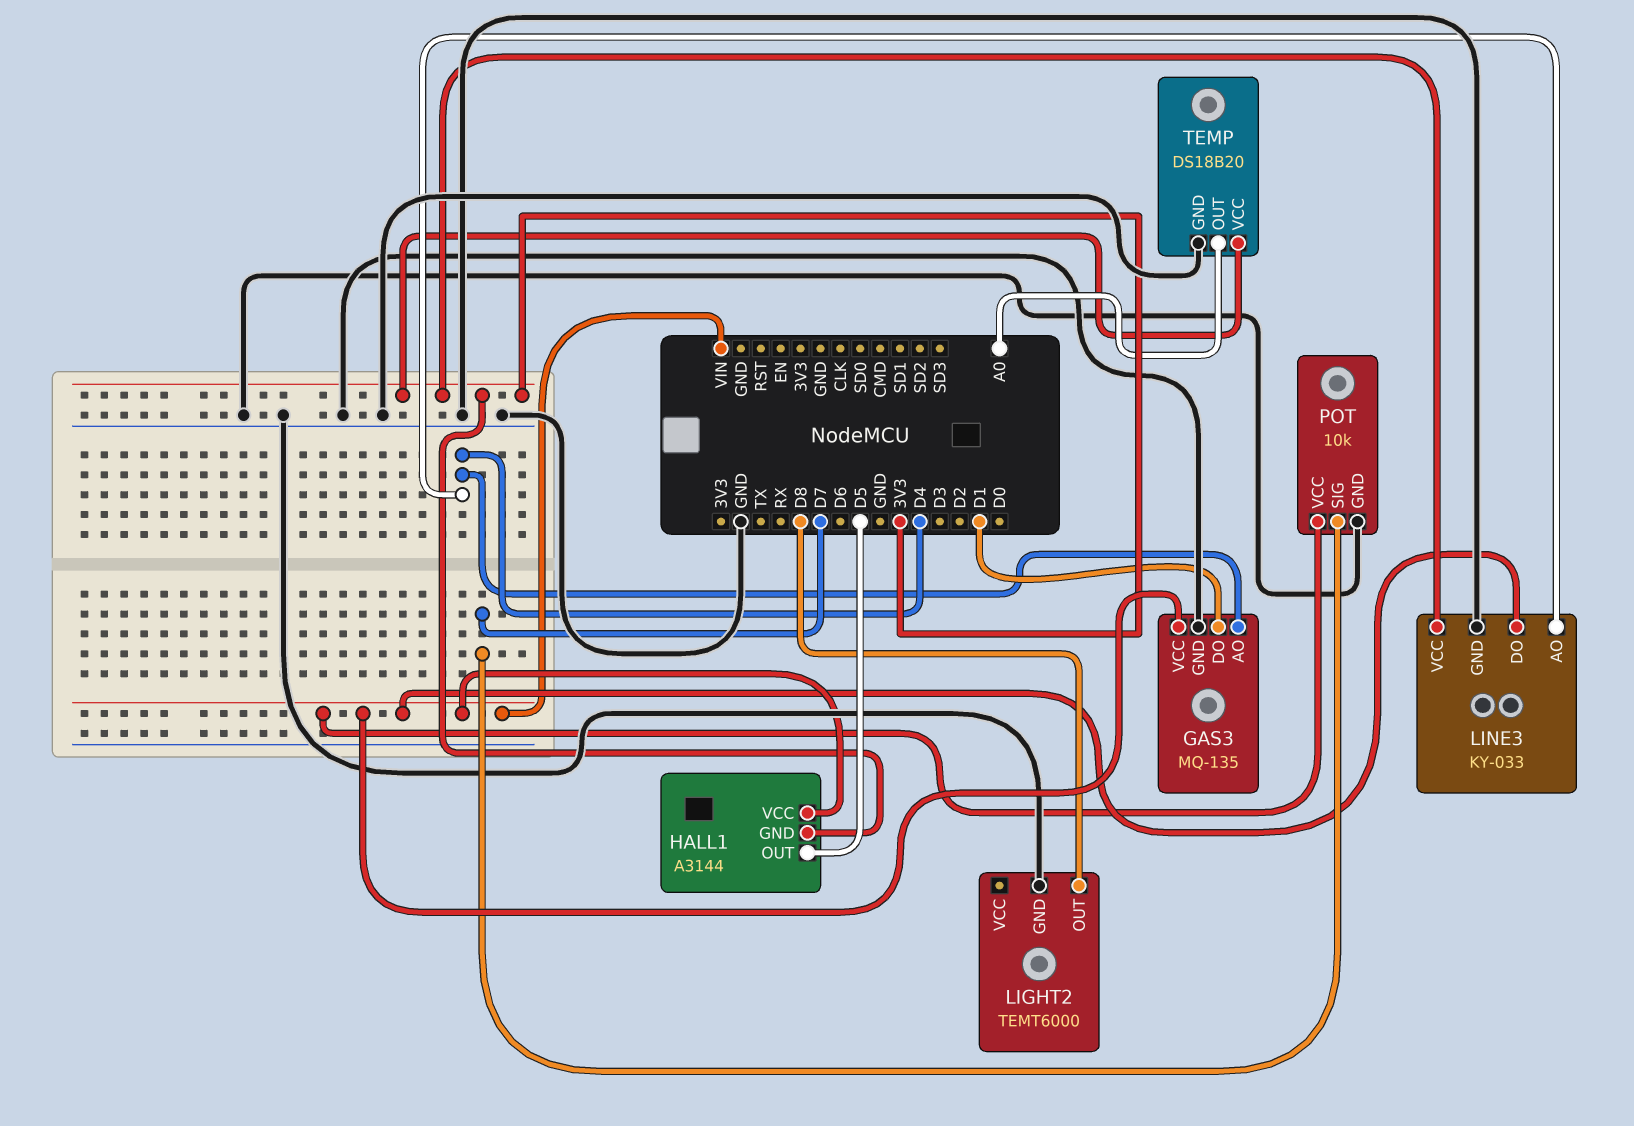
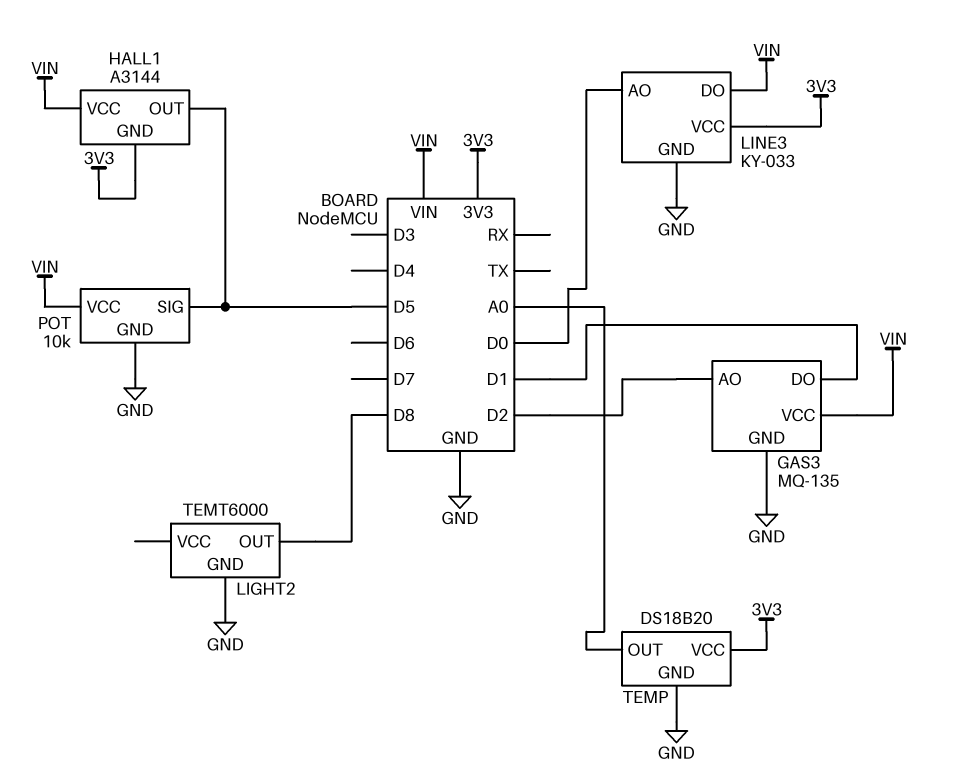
GAS3 pin AO: D4 -> D2
LINE3 pin AO: D4 -> D0
POT pin SIG: D7 -> D5

